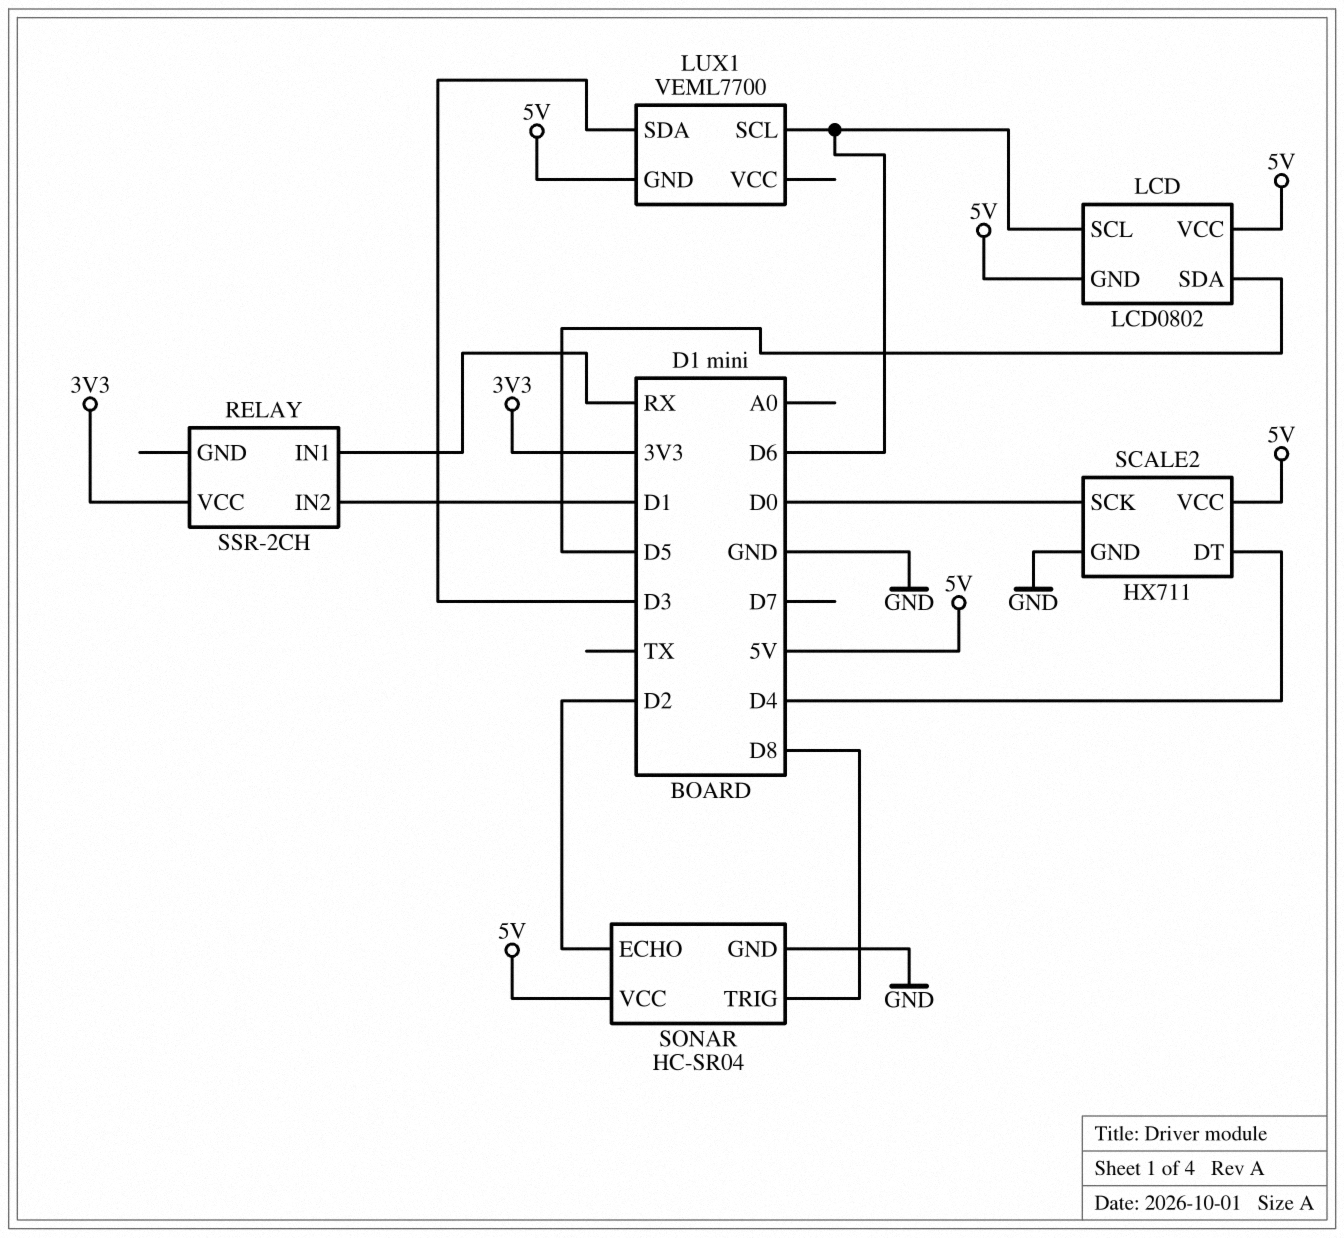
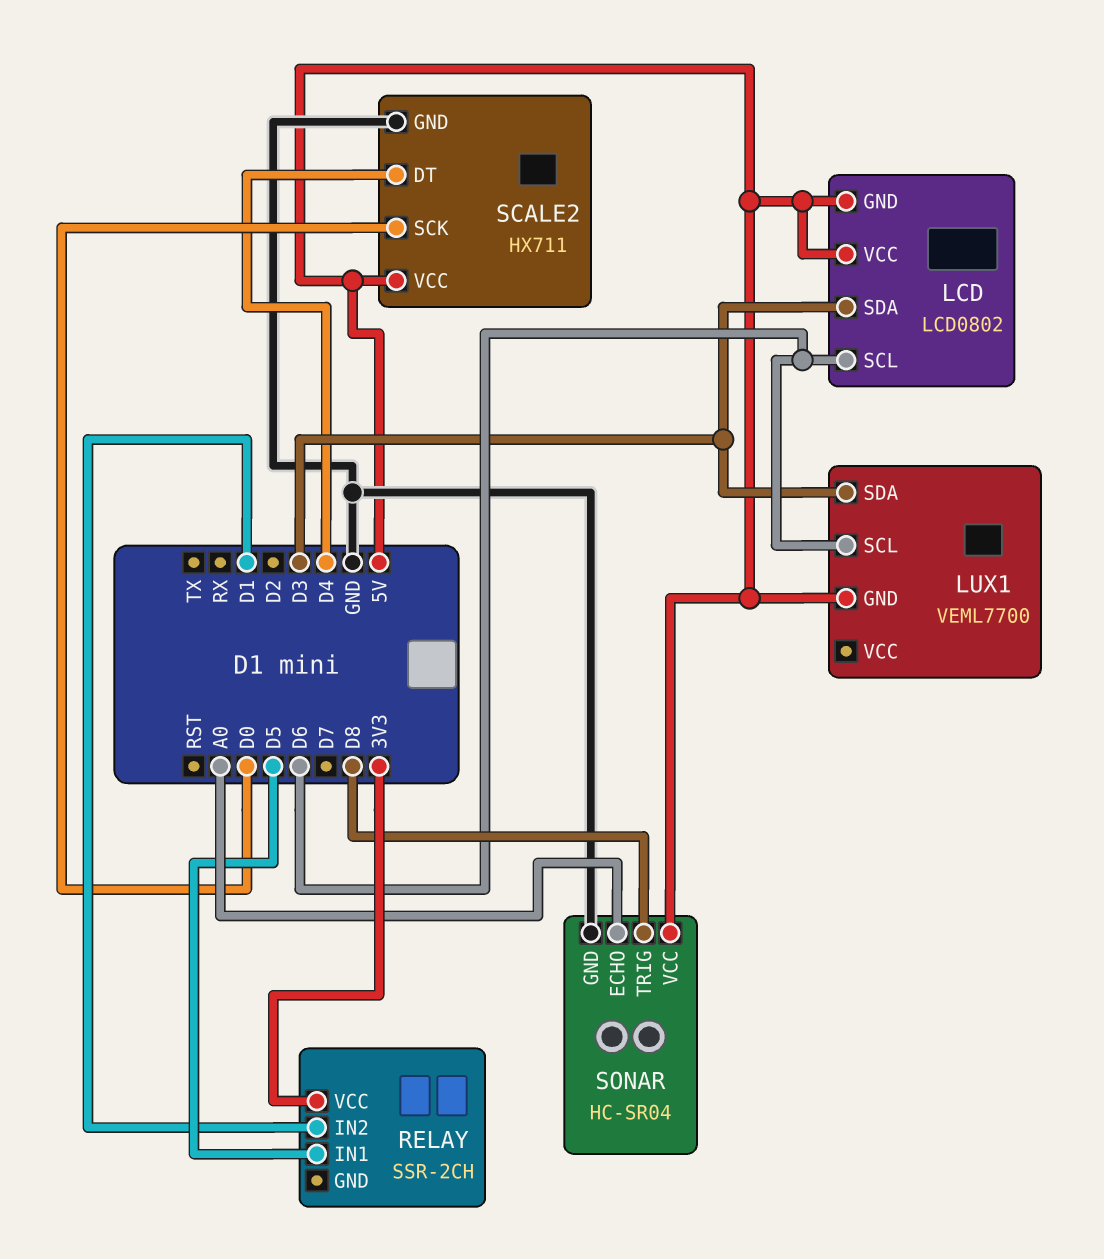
LCD pin SDA: D5 -> D3
RELAY pin IN1: RX -> D5
SONAR pin ECHO: D2 -> A0

